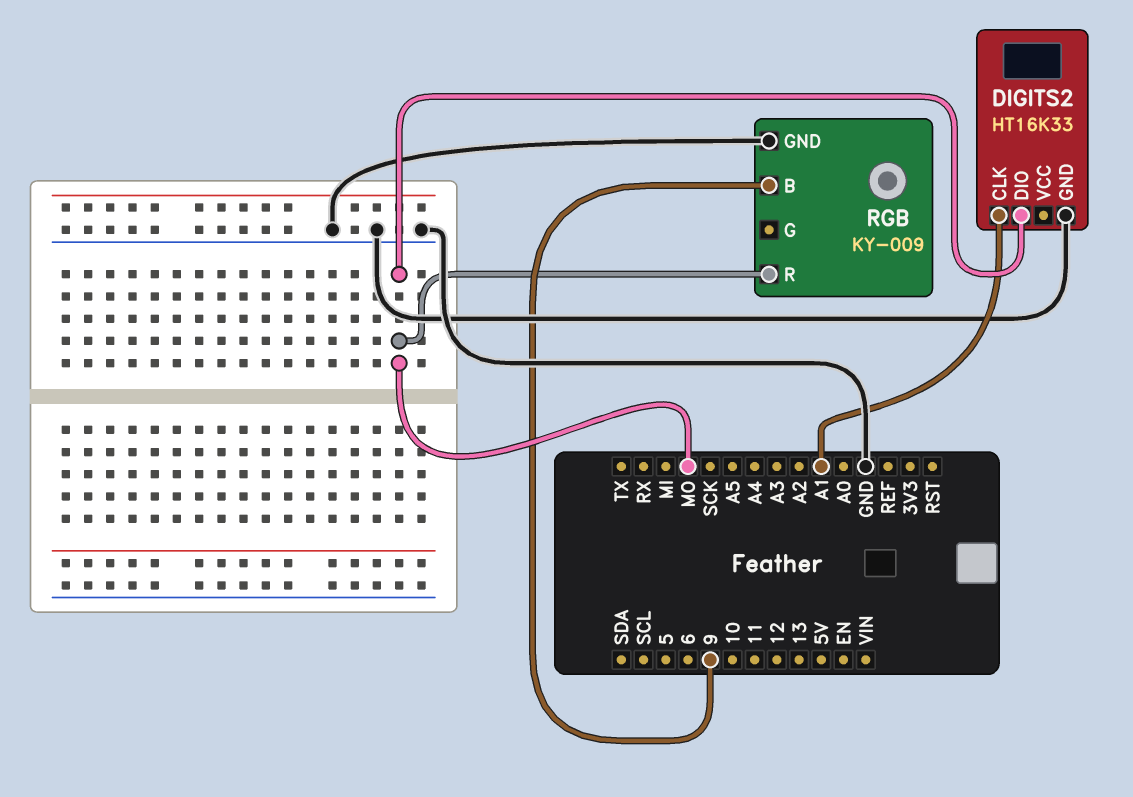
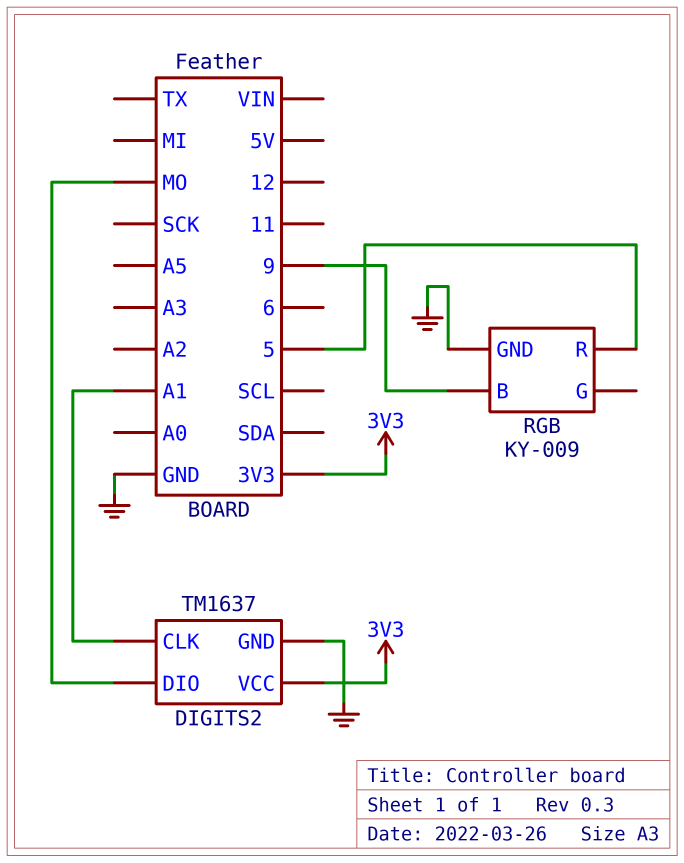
DIGITS2: HT16K33 -> TM1637
DIGITS2 pin VCC: none -> 3V3
RGB pin R: MO -> 5

